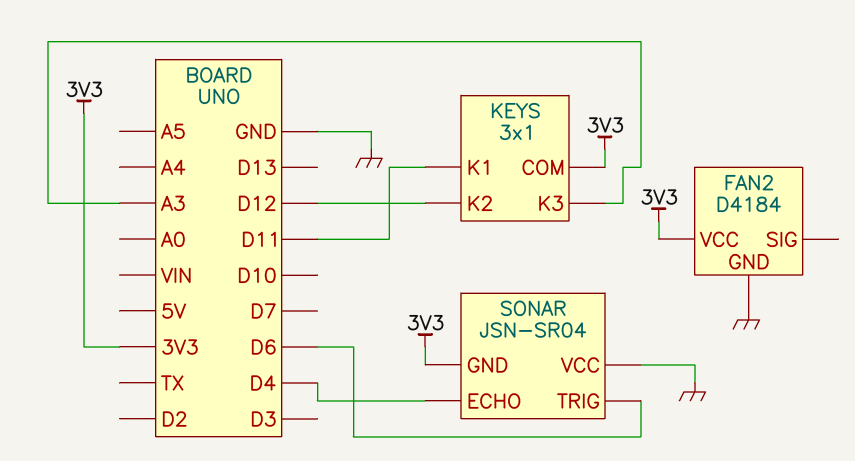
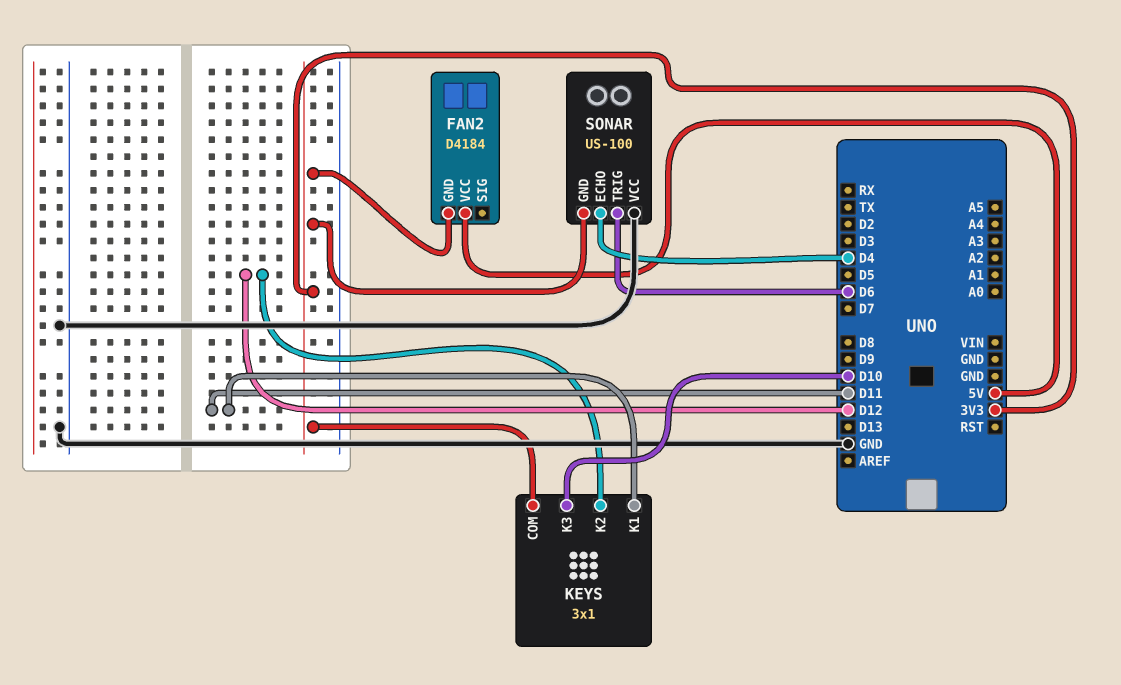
FAN2 pin GND: GND -> 3V3
FAN2 pin VCC: 3V3 -> 5V
KEYS pin K3: A3 -> D10
SONAR: JSN-SR04 -> US-100

